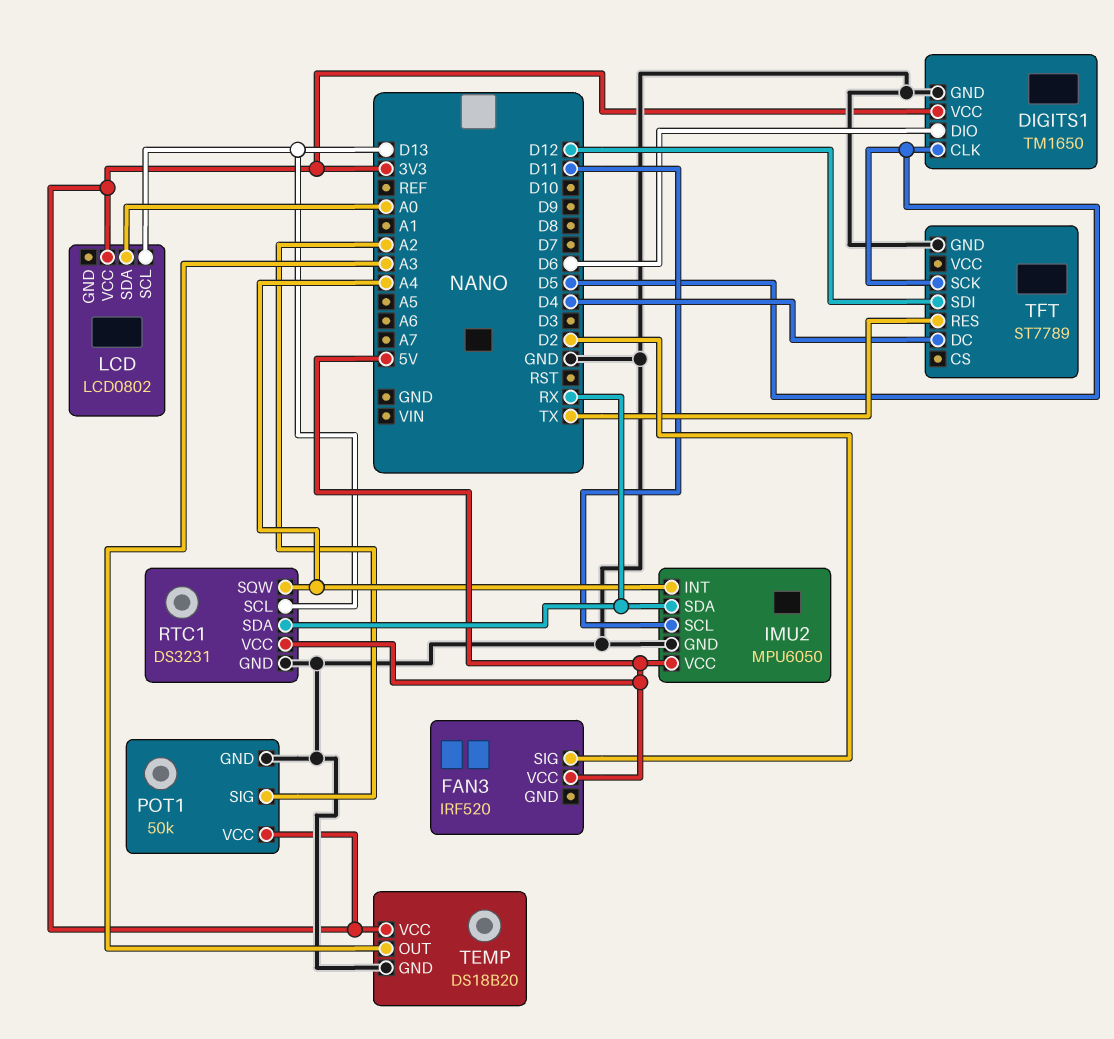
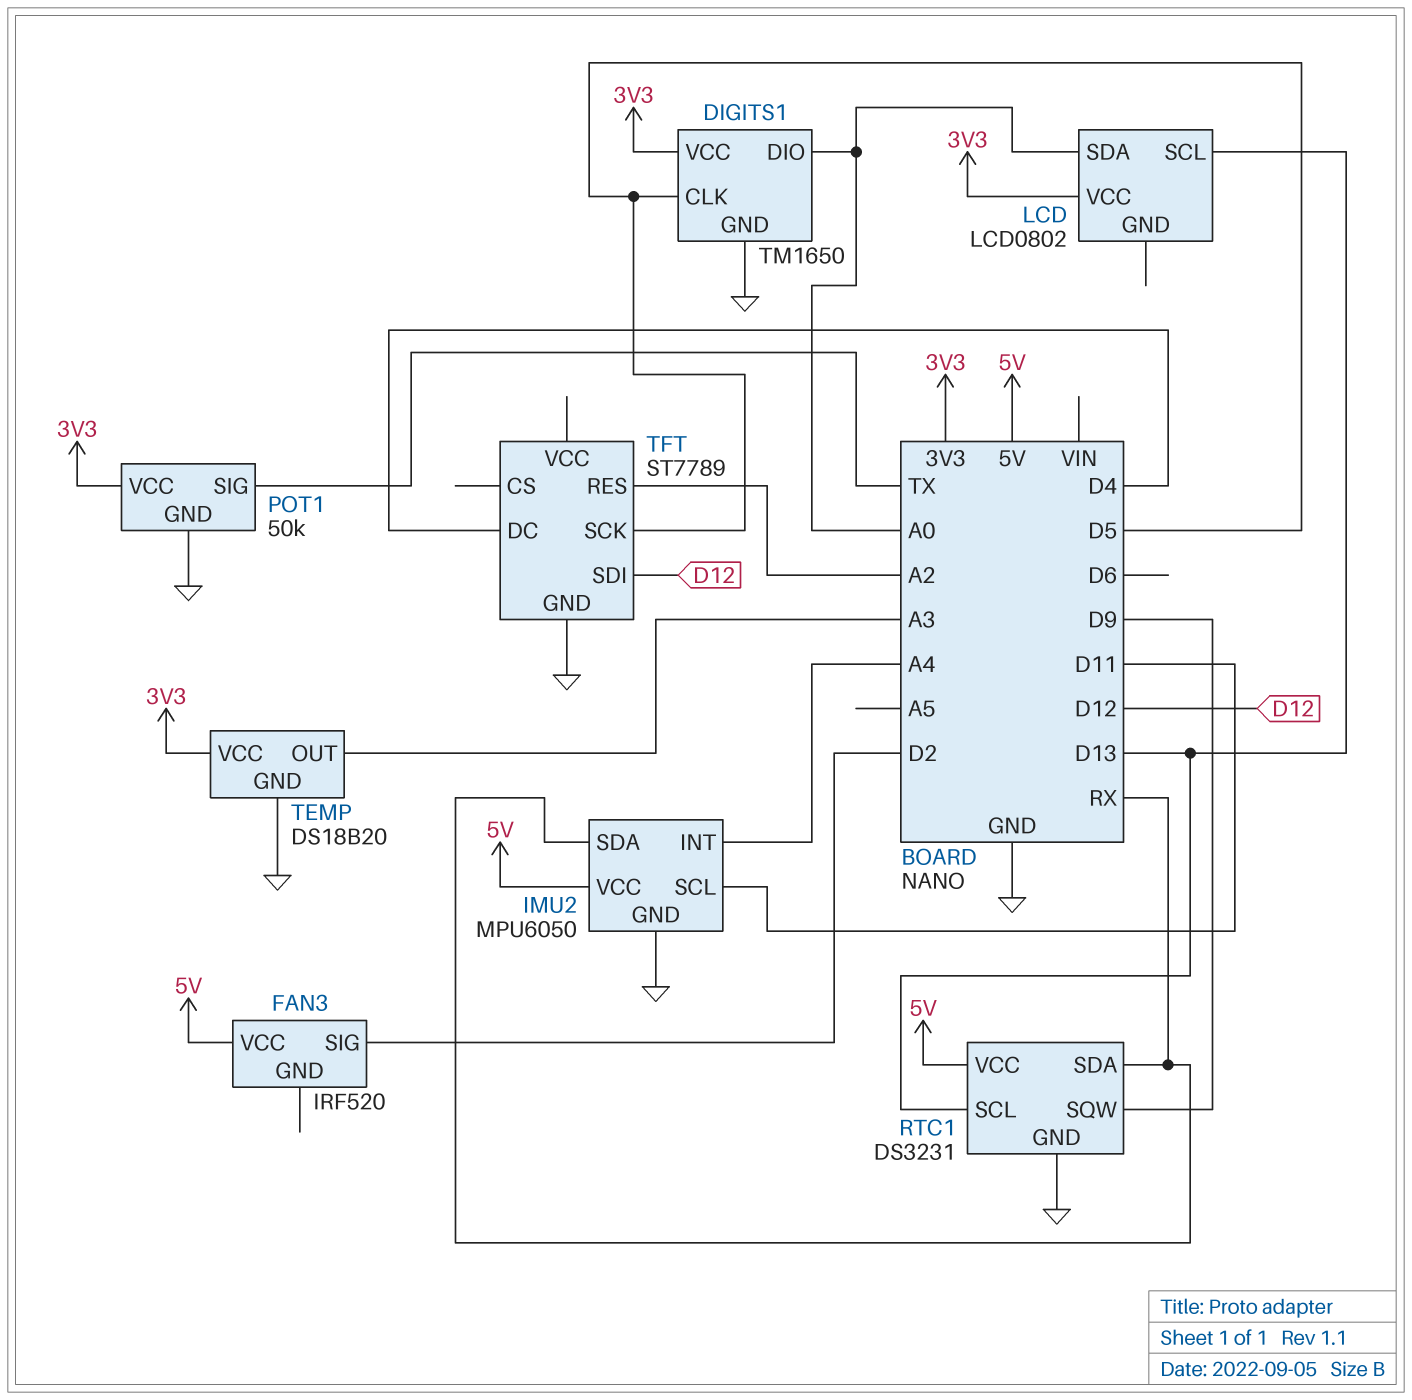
DIGITS1 pin DIO: D6 -> A0
POT1 pin SIG: A2 -> TX
RTC1 pin SQW: A4 -> D9
TFT pin RES: TX -> A2

